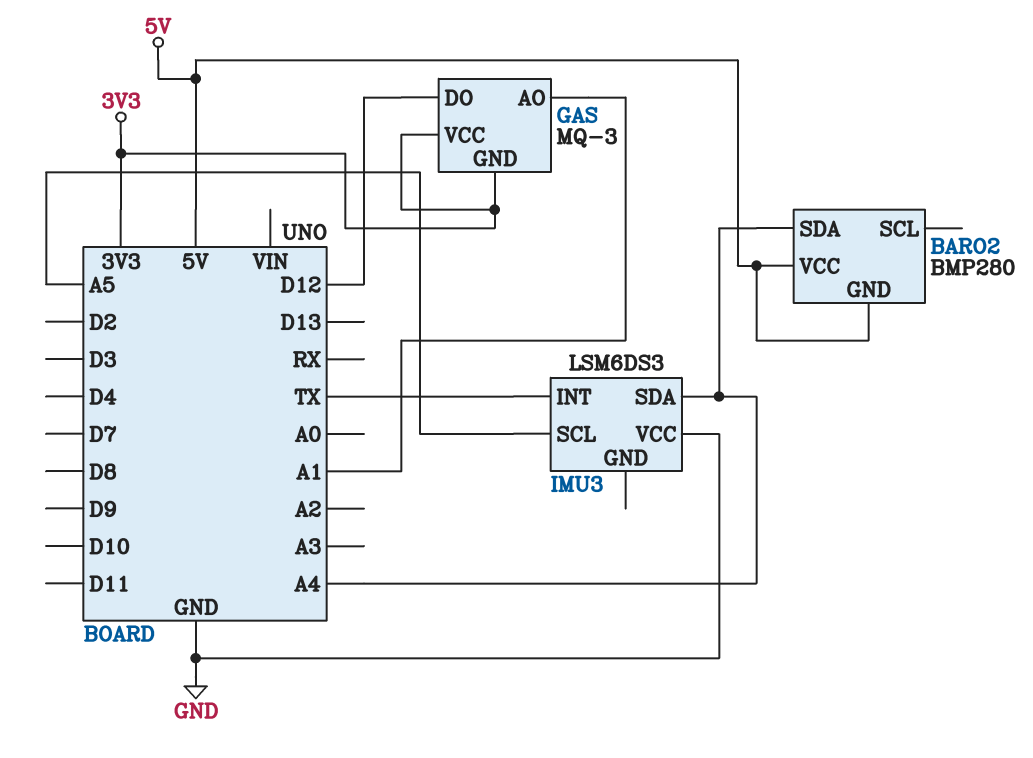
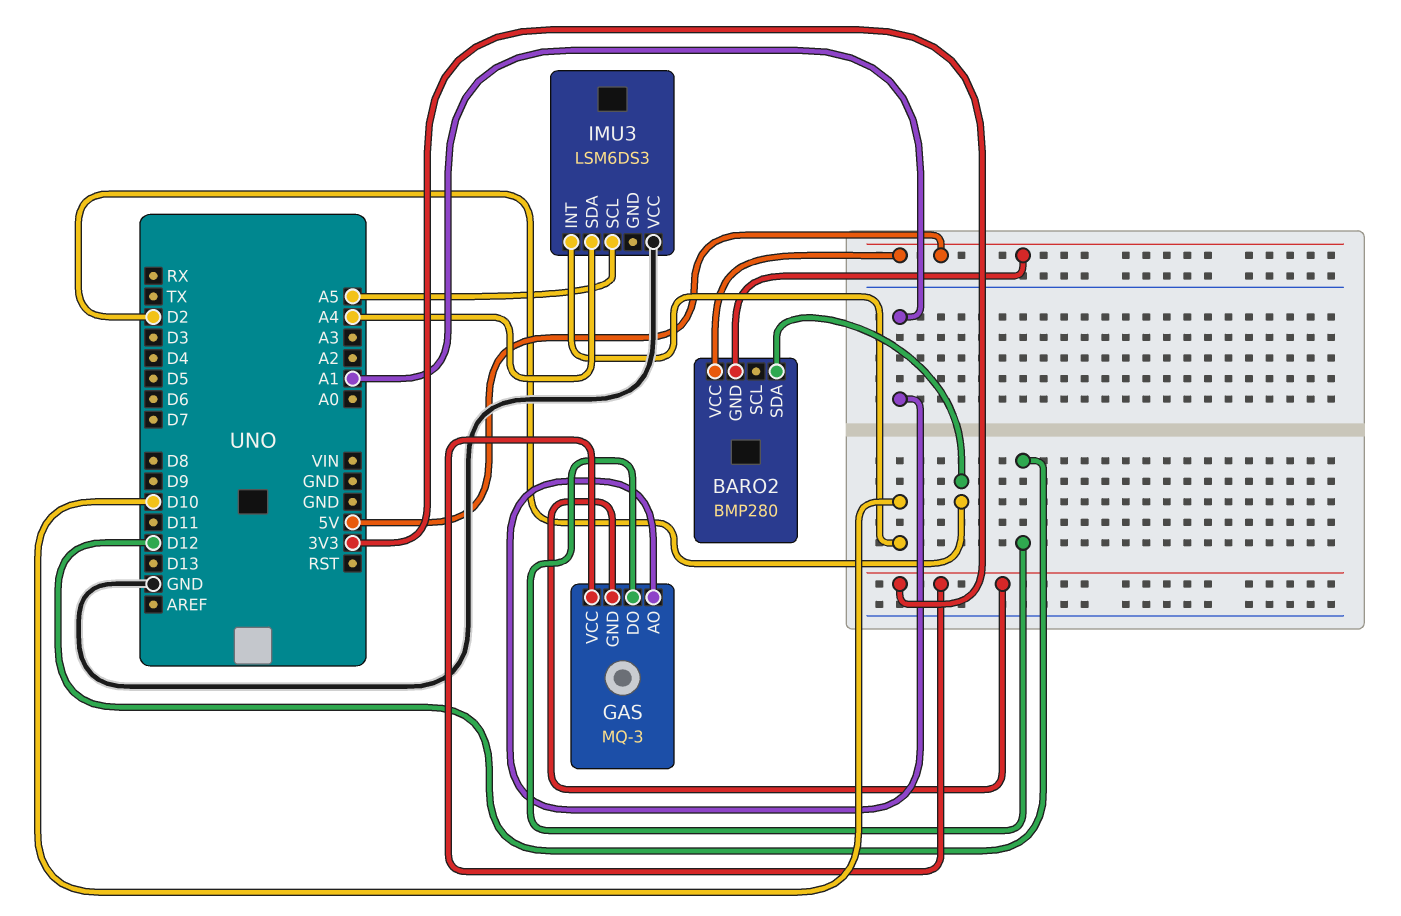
BARO2 pin SDA: A4 -> D2
IMU3 pin INT: TX -> D10

